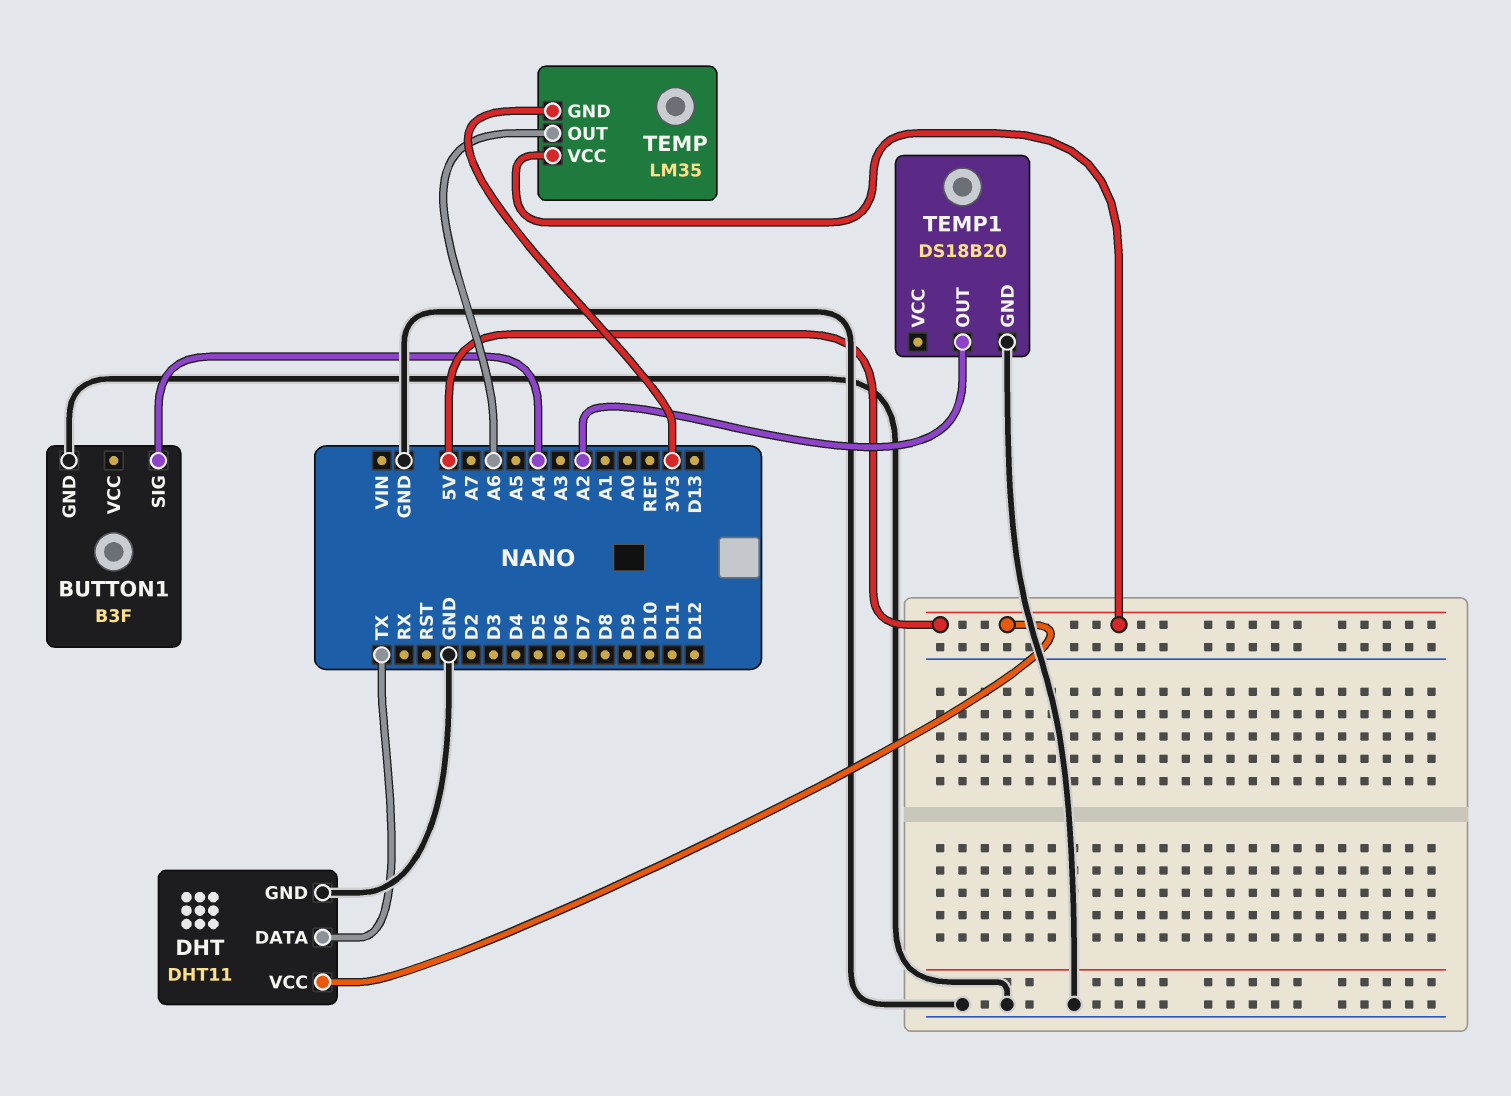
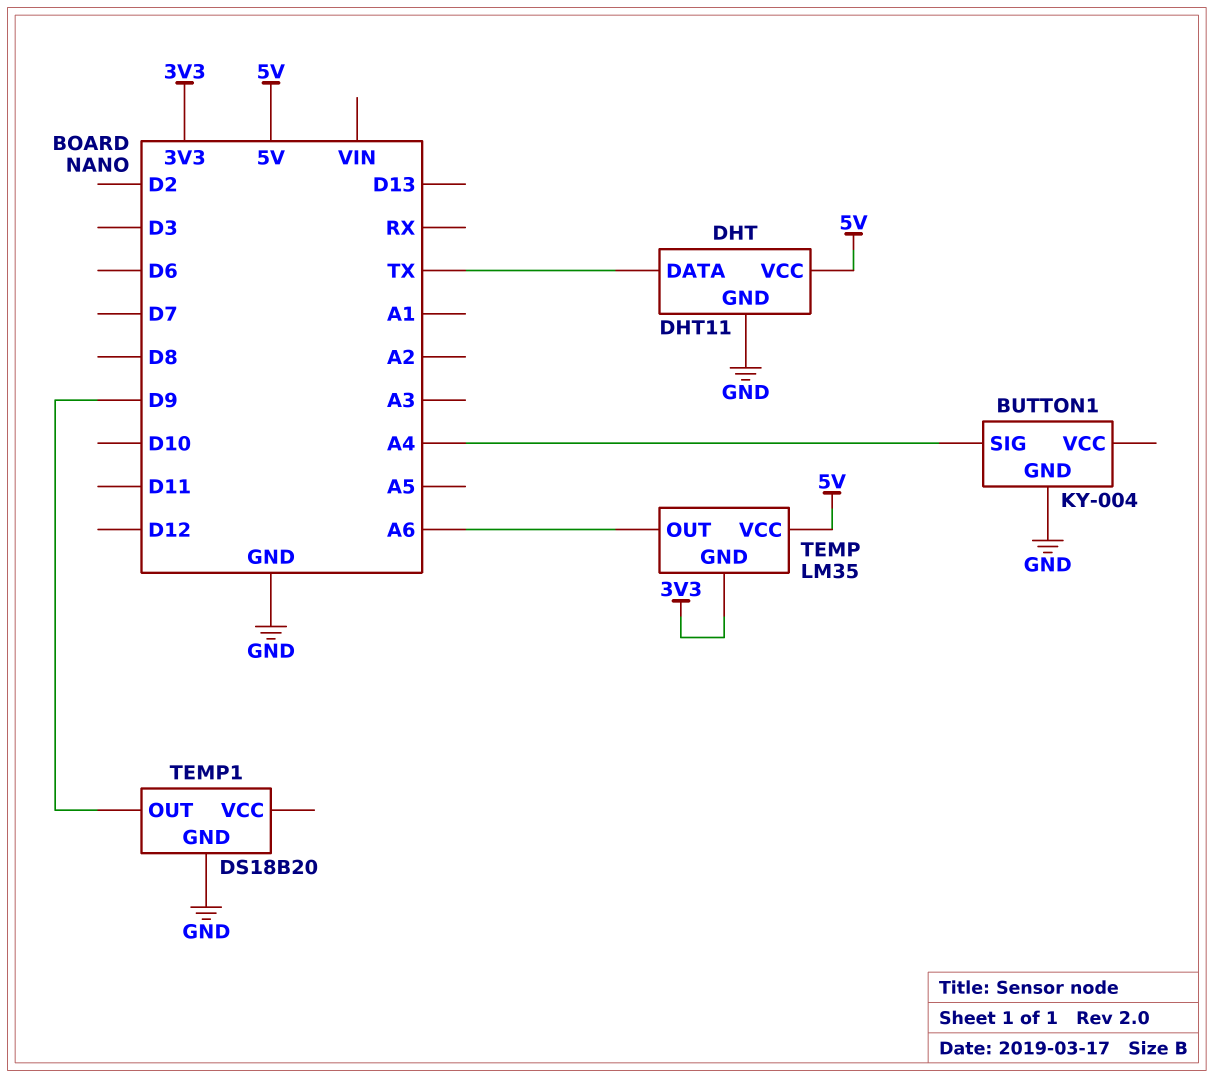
BUTTON1: B3F -> KY-004
TEMP1 pin OUT: A2 -> D9

